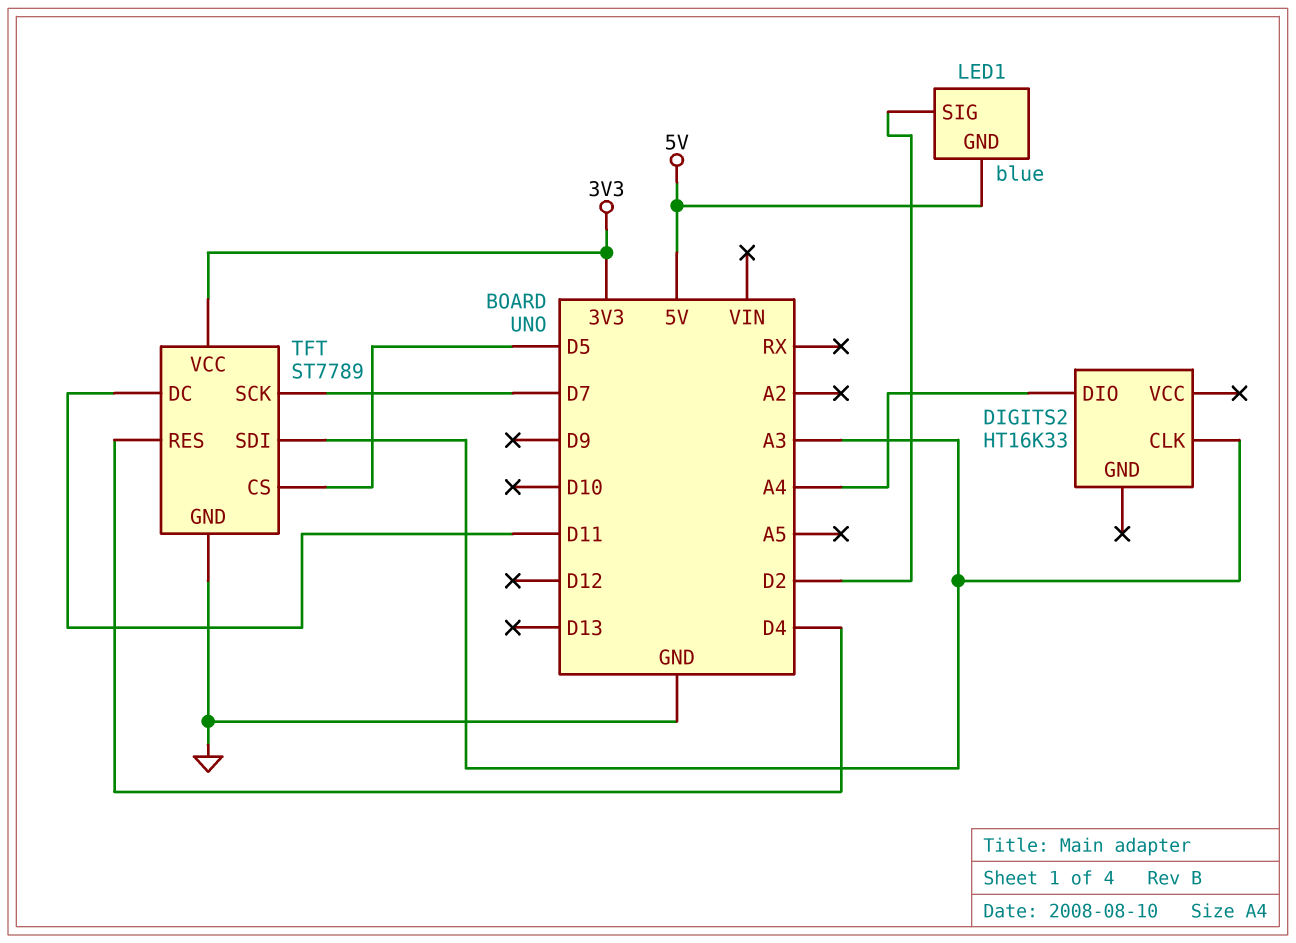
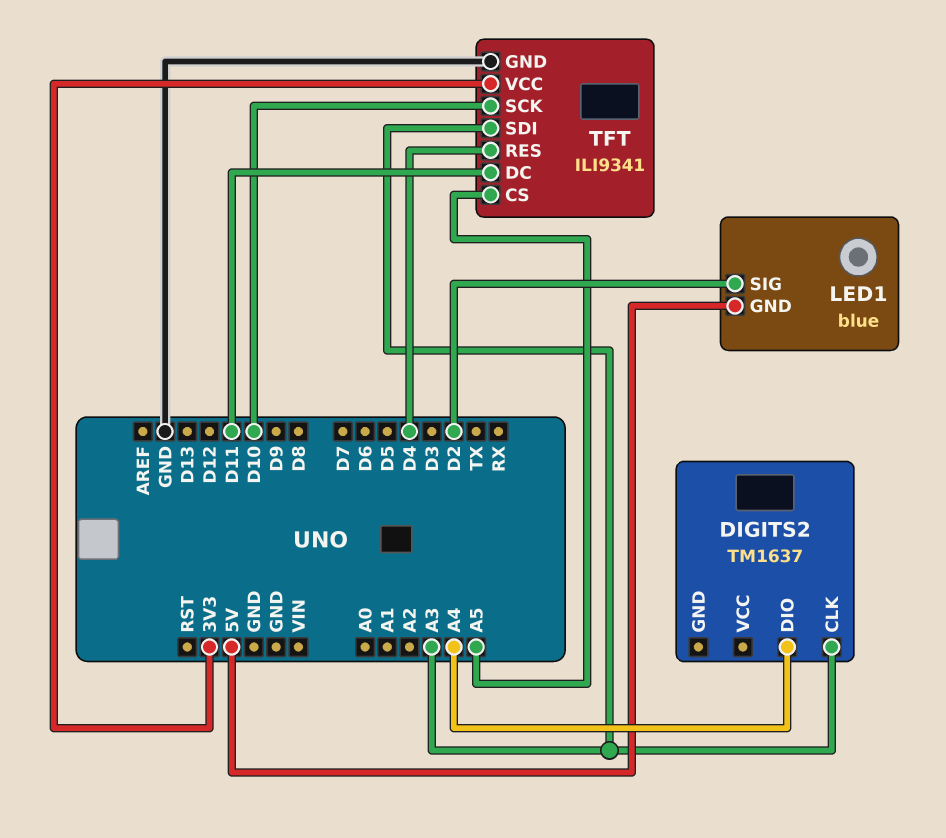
DIGITS2: HT16K33 -> TM1637
TFT: ST7789 -> ILI9341
TFT pin CS: D5 -> A5
TFT pin SCK: D7 -> D10

